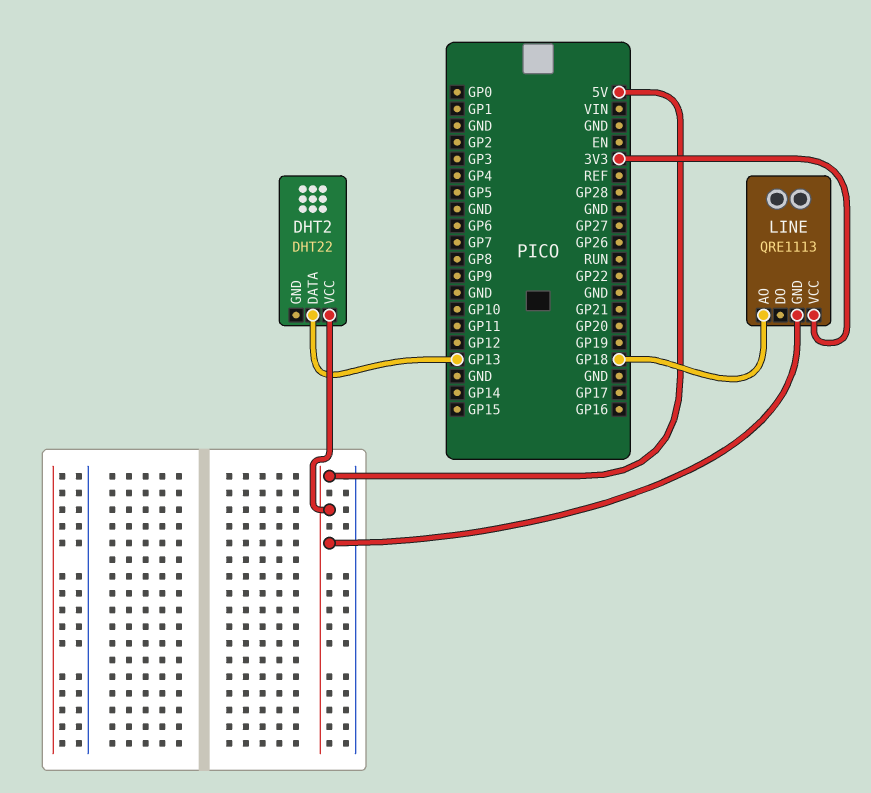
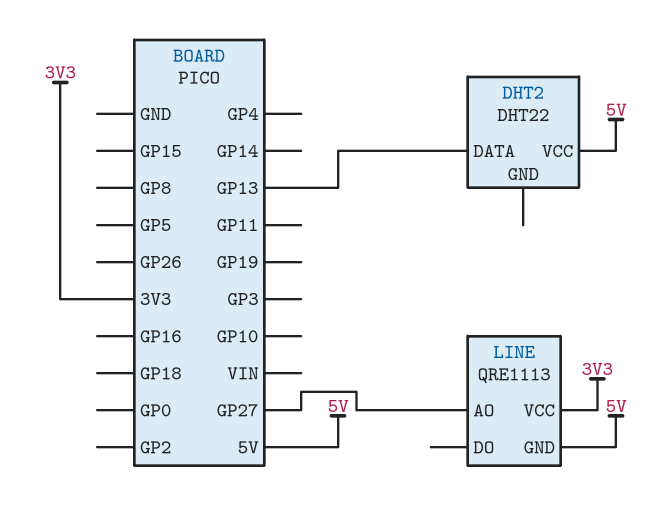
LINE pin AO: GP18 -> GP27

